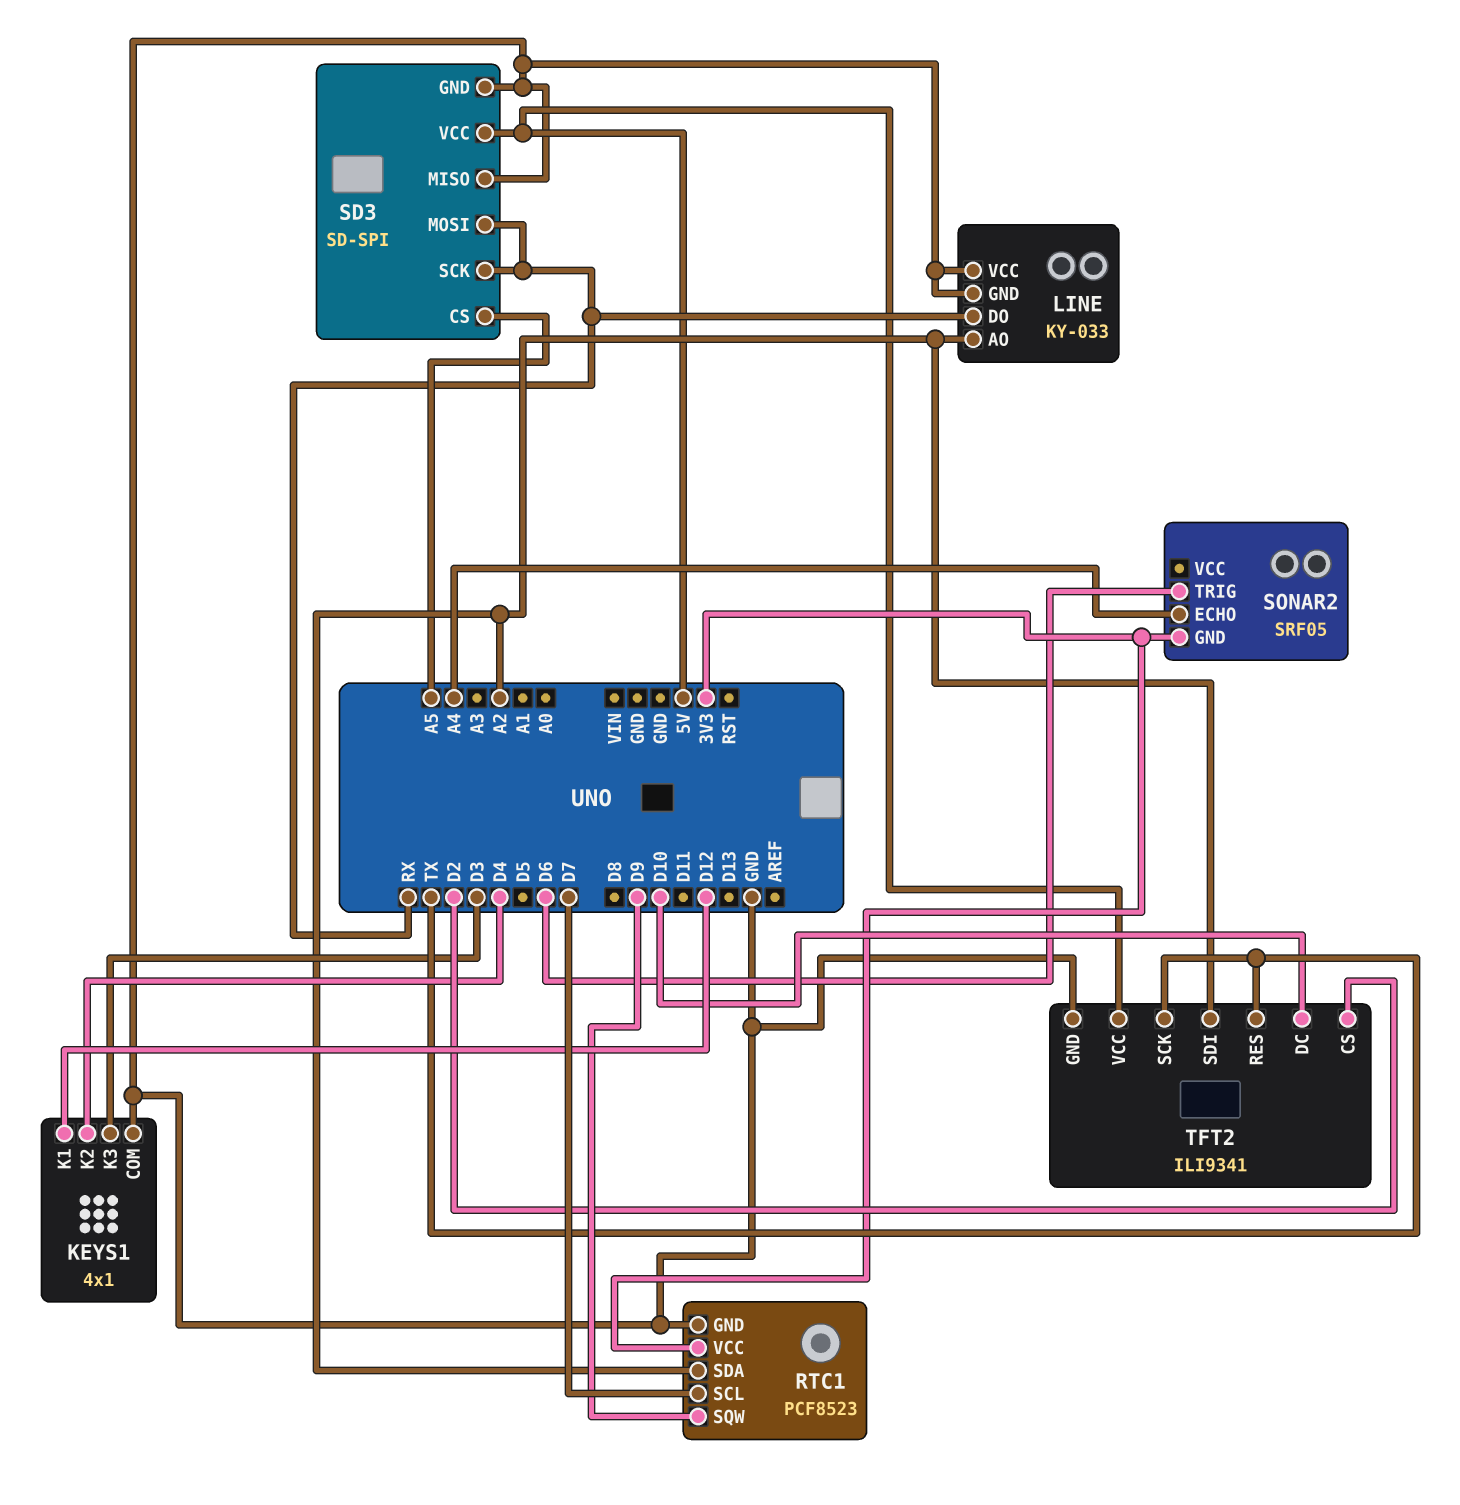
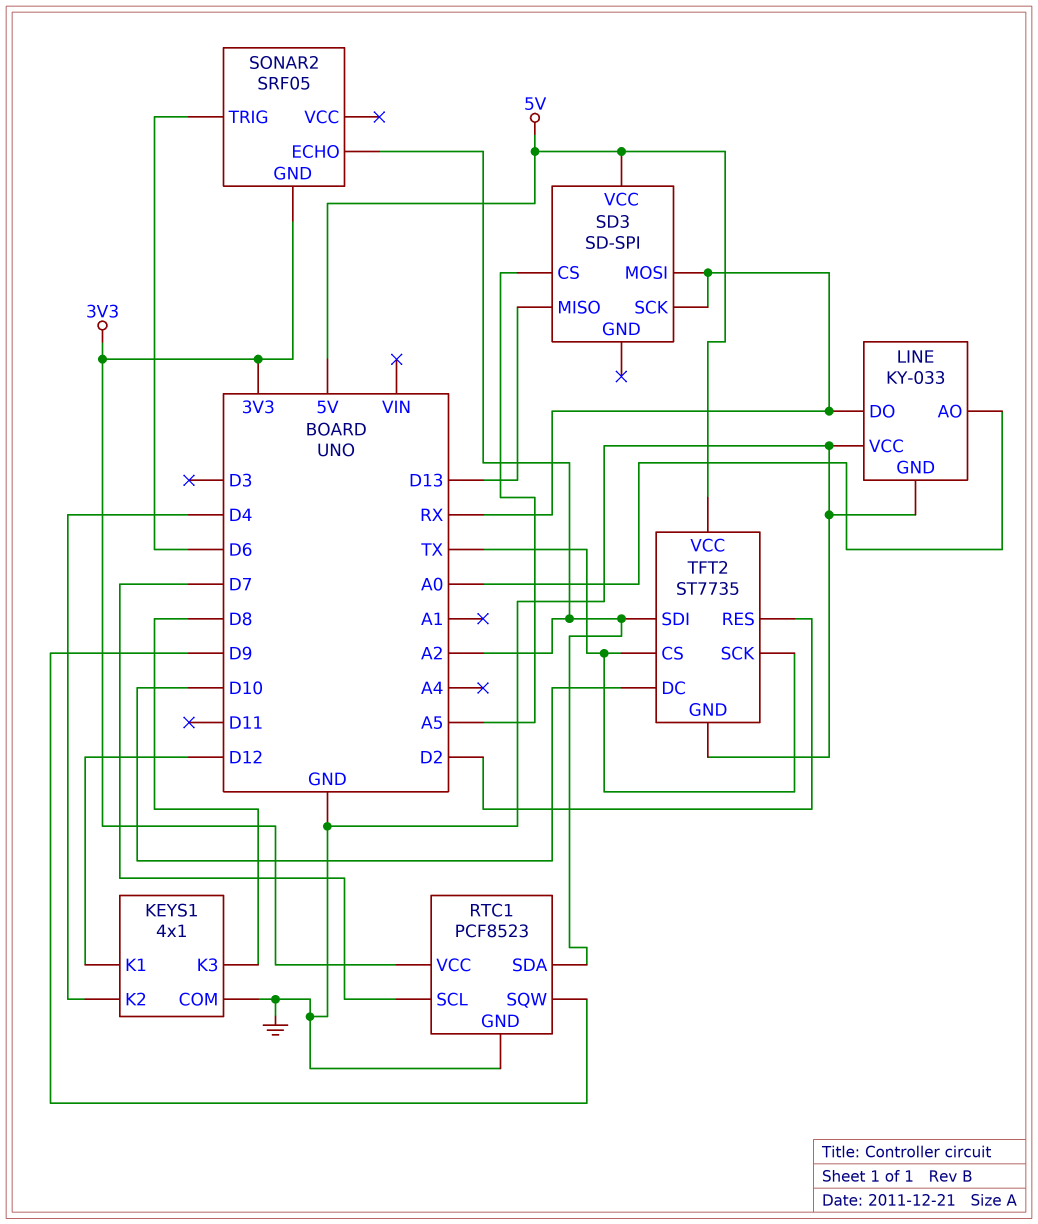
KEYS1 pin K3: D3 -> D8
LINE pin AO: A2 -> A0
SD3 pin GND: GND -> none
SD3 pin MISO: GND -> D13
SONAR2 pin ECHO: A4 -> A2
TFT2: ILI9341 -> ST7735
TFT2 pin CS: D2 -> TX
TFT2 pin RES: TX -> D2

